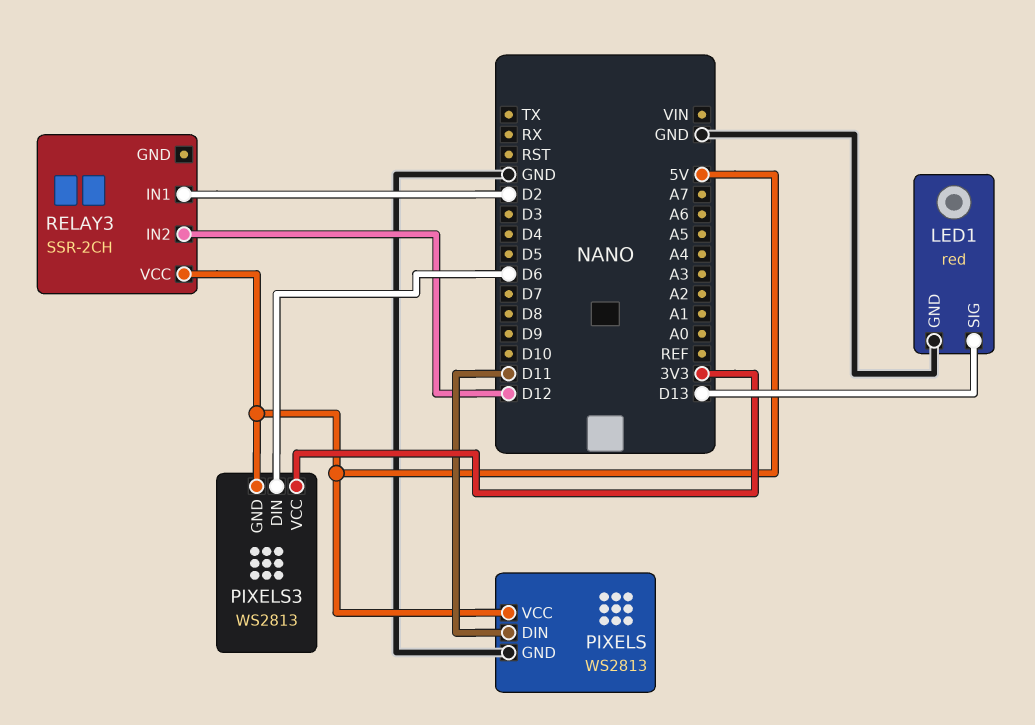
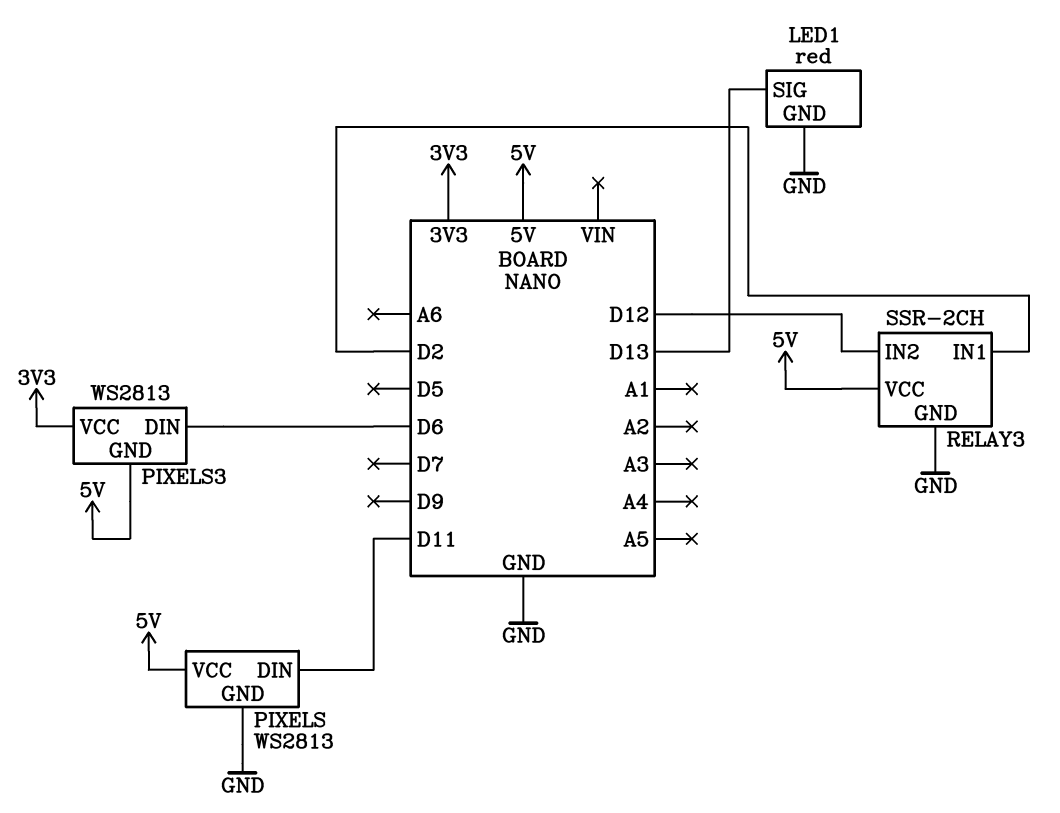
RELAY3 pin GND: none -> GND

